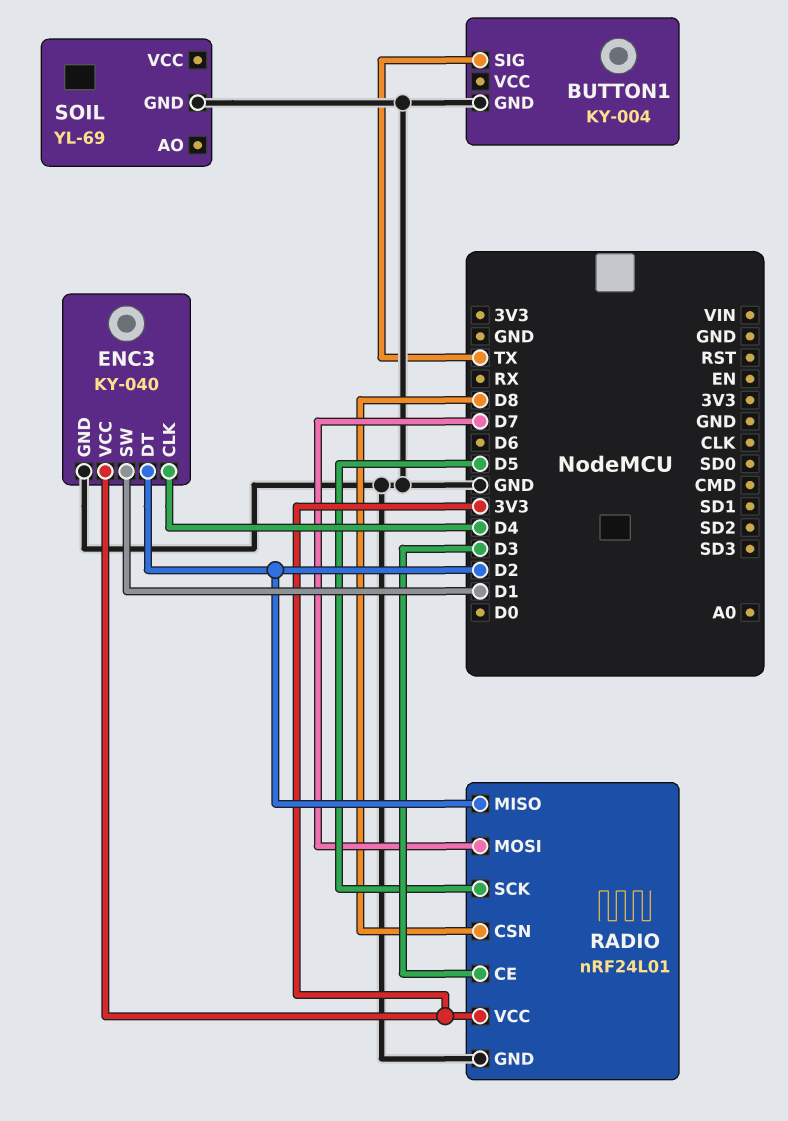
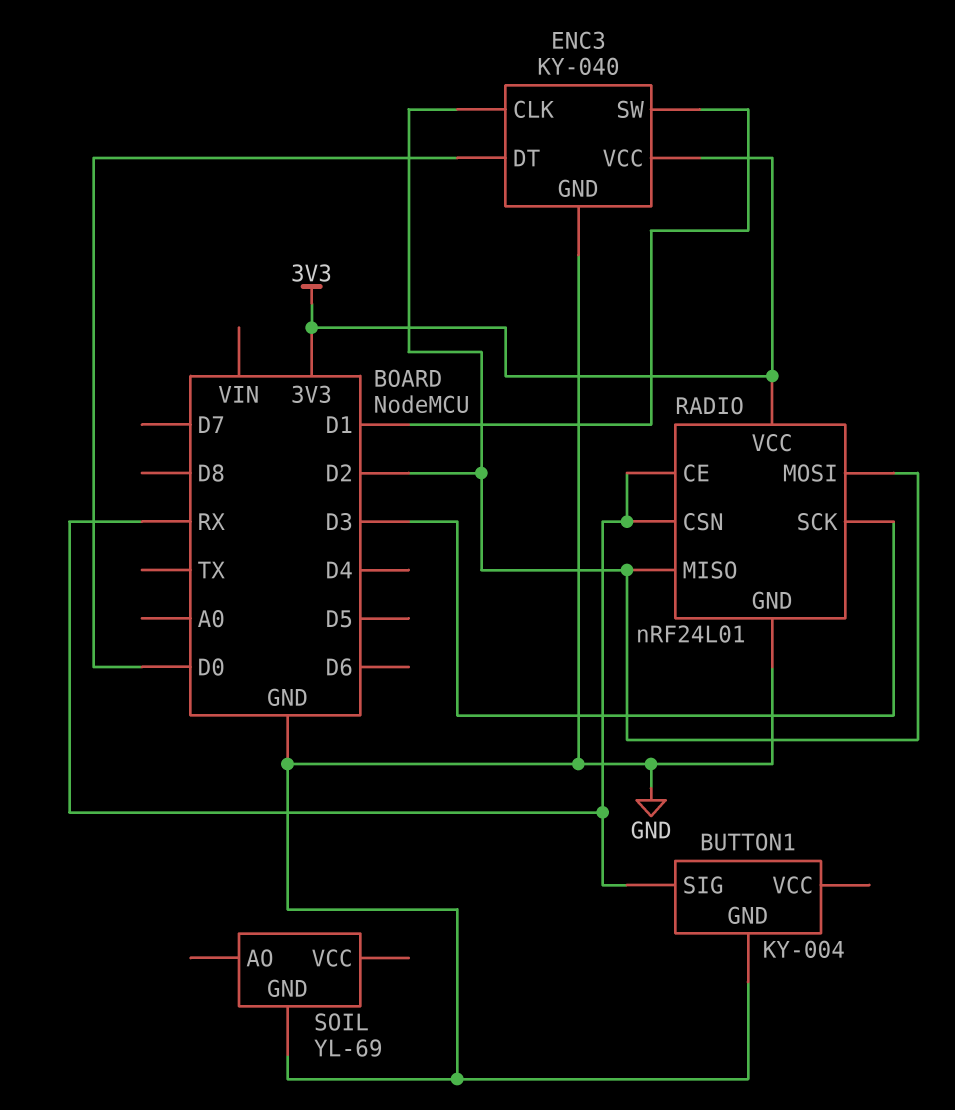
BUTTON1 pin SIG: TX -> RX
ENC3 pin CLK: D4 -> D2
ENC3 pin DT: D2 -> D0
RADIO pin CE: D3 -> RX
RADIO pin CSN: D8 -> RX
RADIO pin MOSI: D7 -> D2
RADIO pin SCK: D5 -> D3

